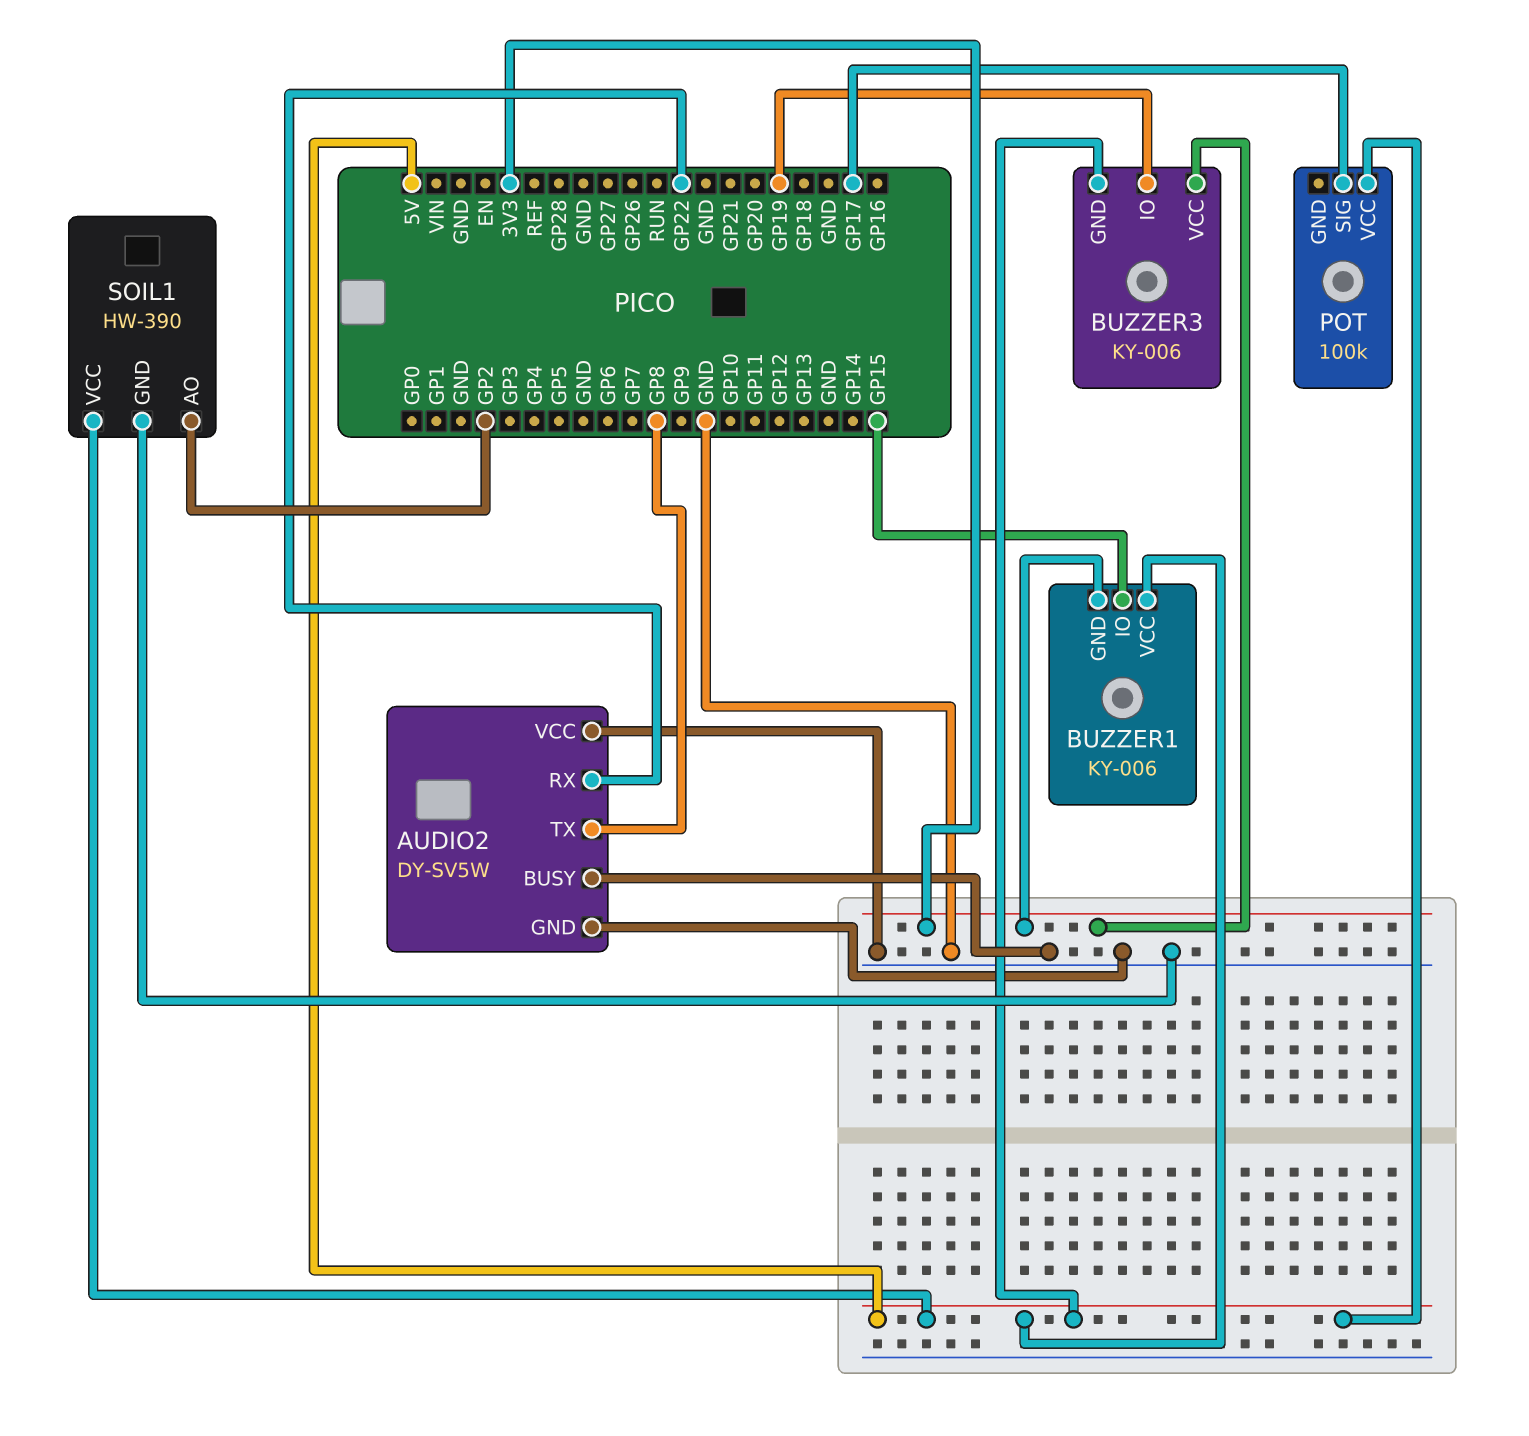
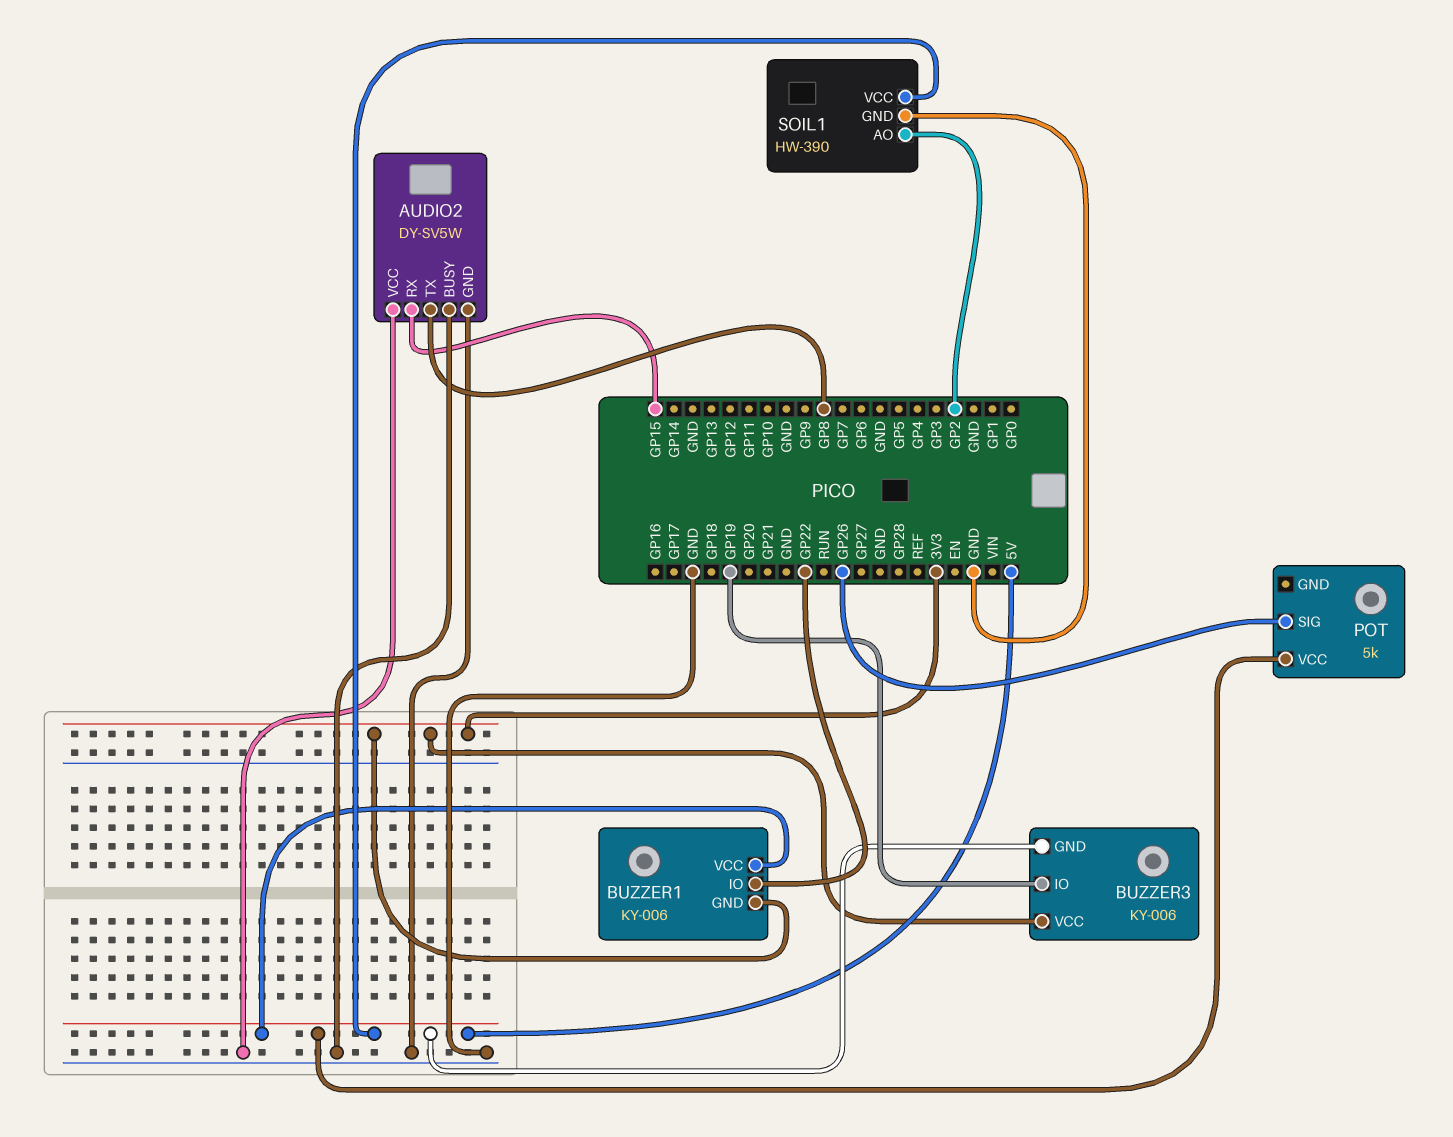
AUDIO2 pin RX: GP22 -> GP15
BUZZER1 pin IO: GP15 -> GP22
POT: 100k -> 5k
POT pin SIG: GP17 -> GP26

